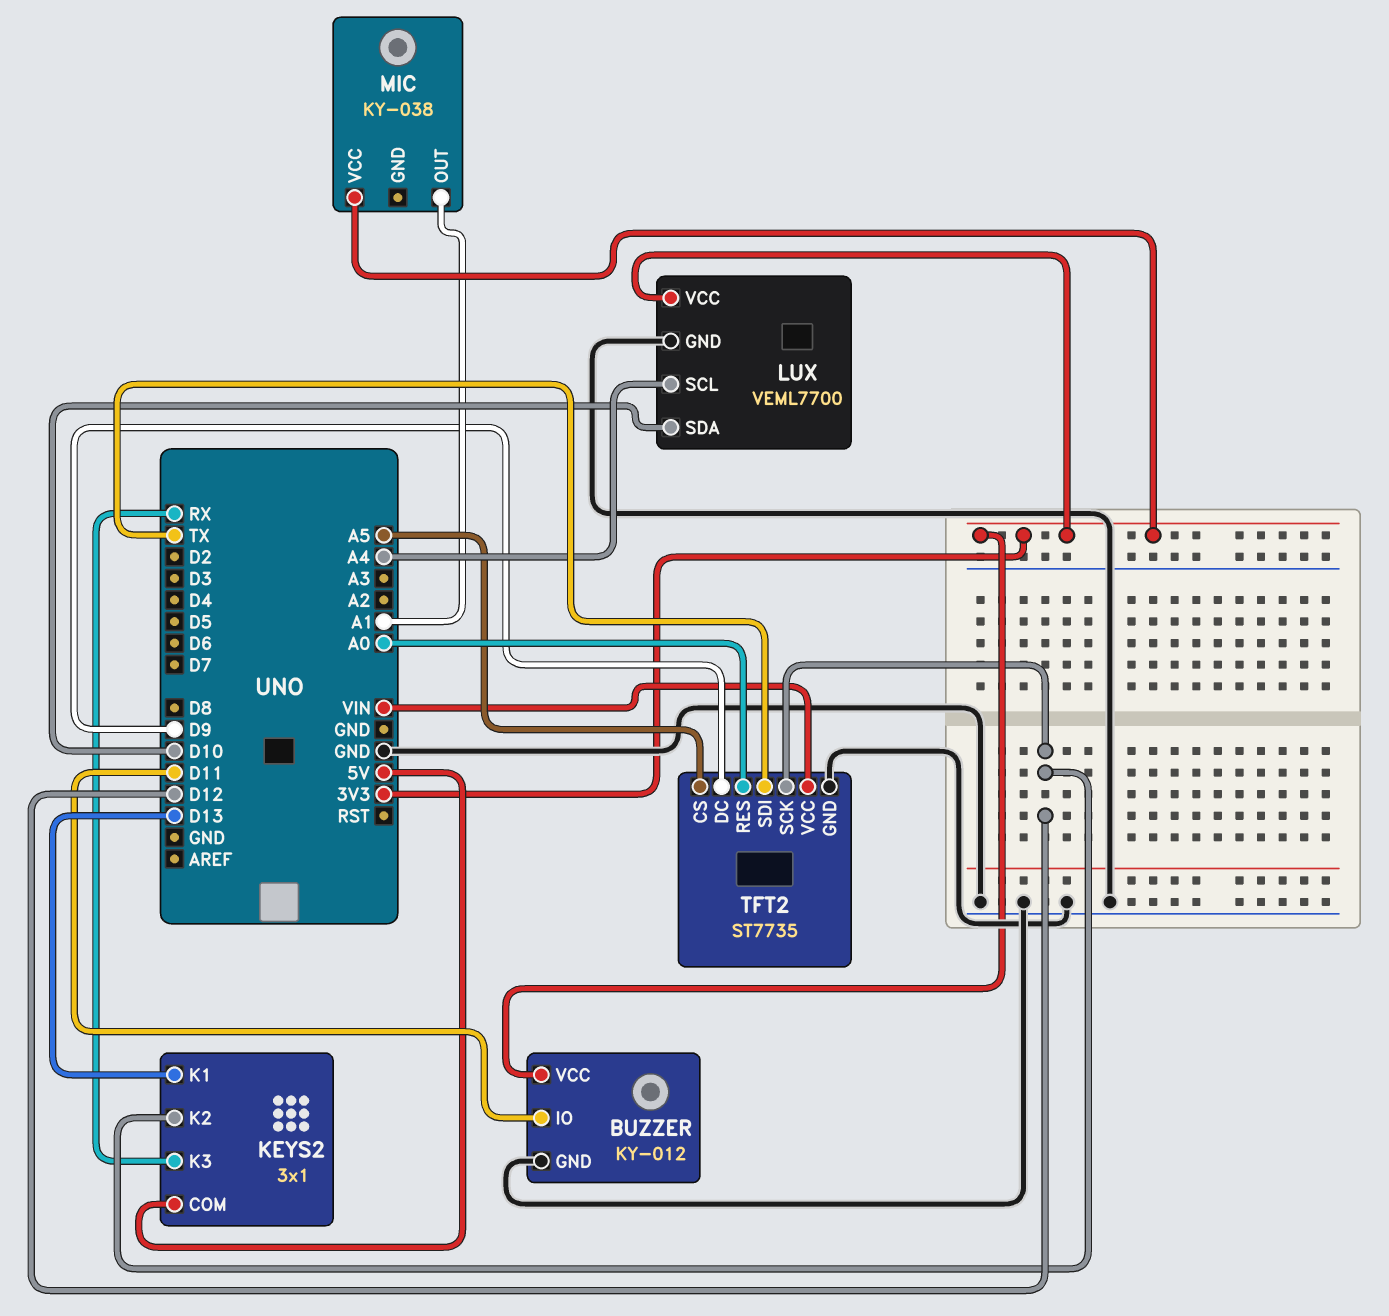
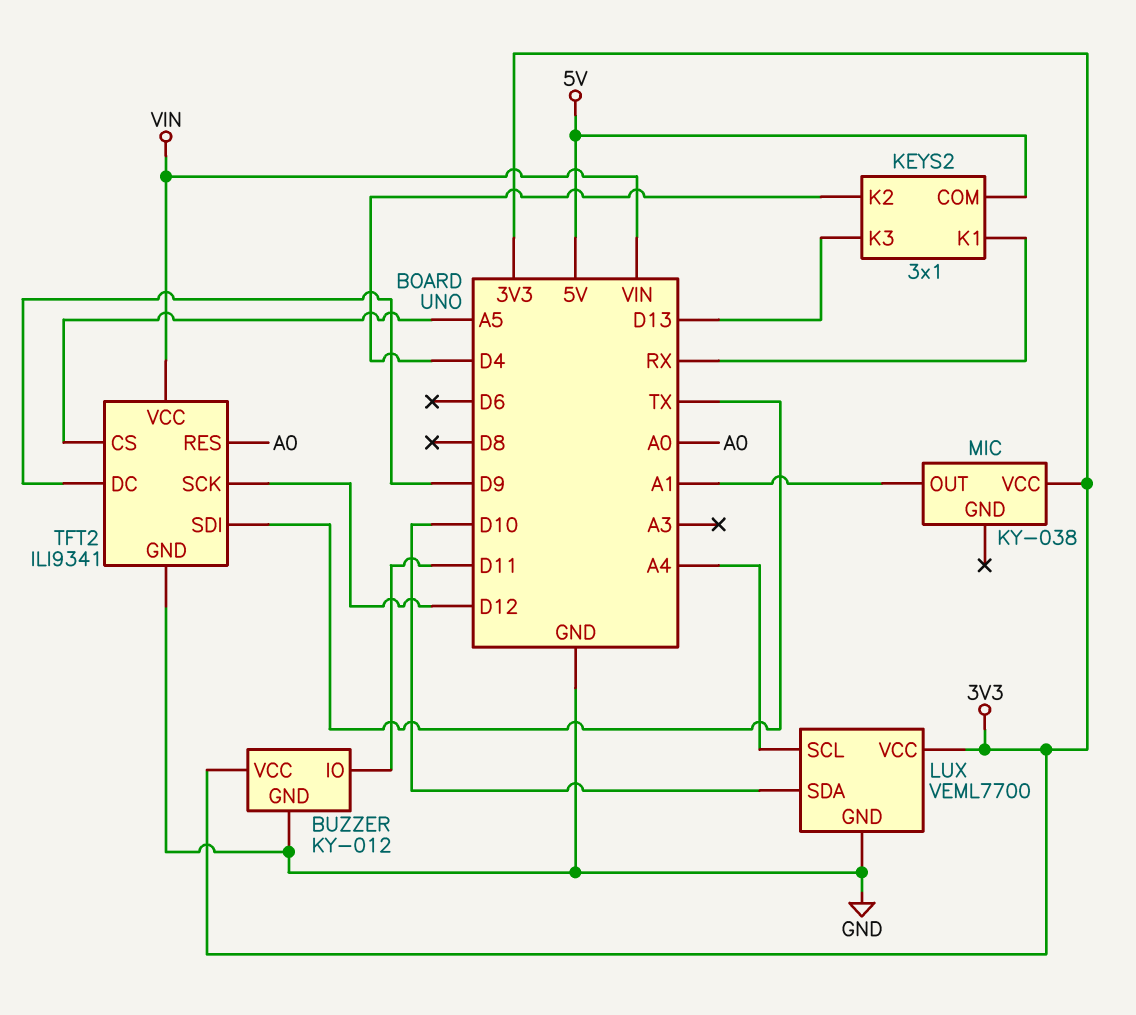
KEYS2 pin K1: D13 -> RX
KEYS2 pin K2: D12 -> D4
KEYS2 pin K3: RX -> D13
TFT2: ST7735 -> ILI9341

